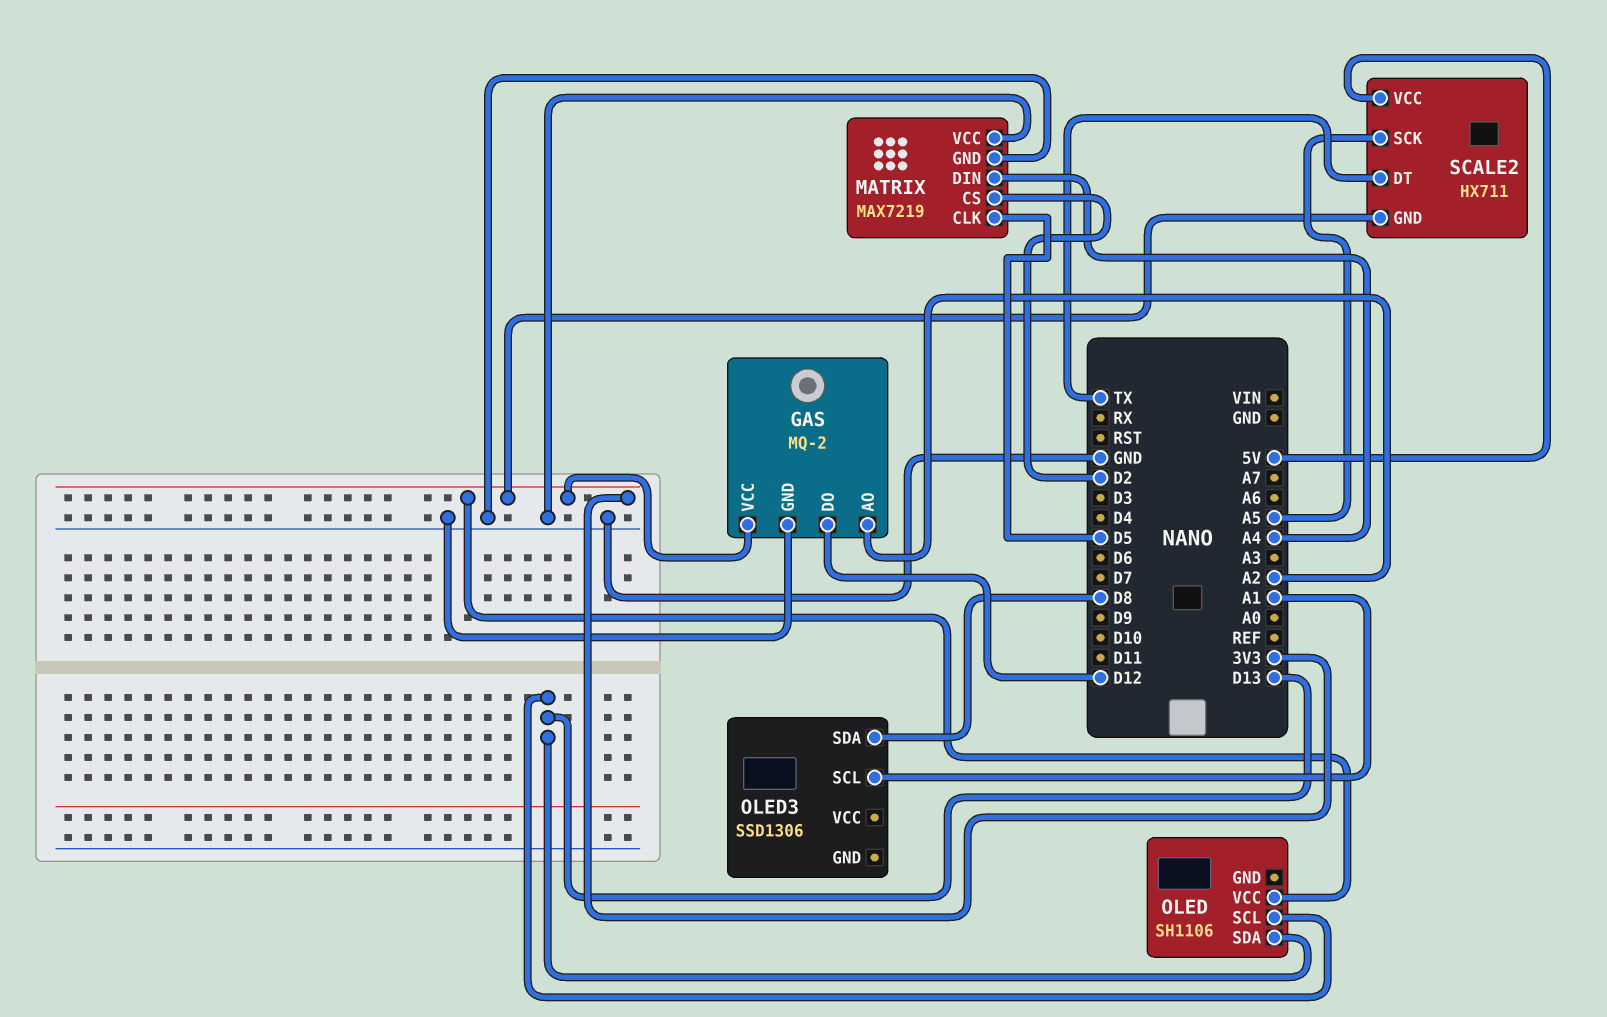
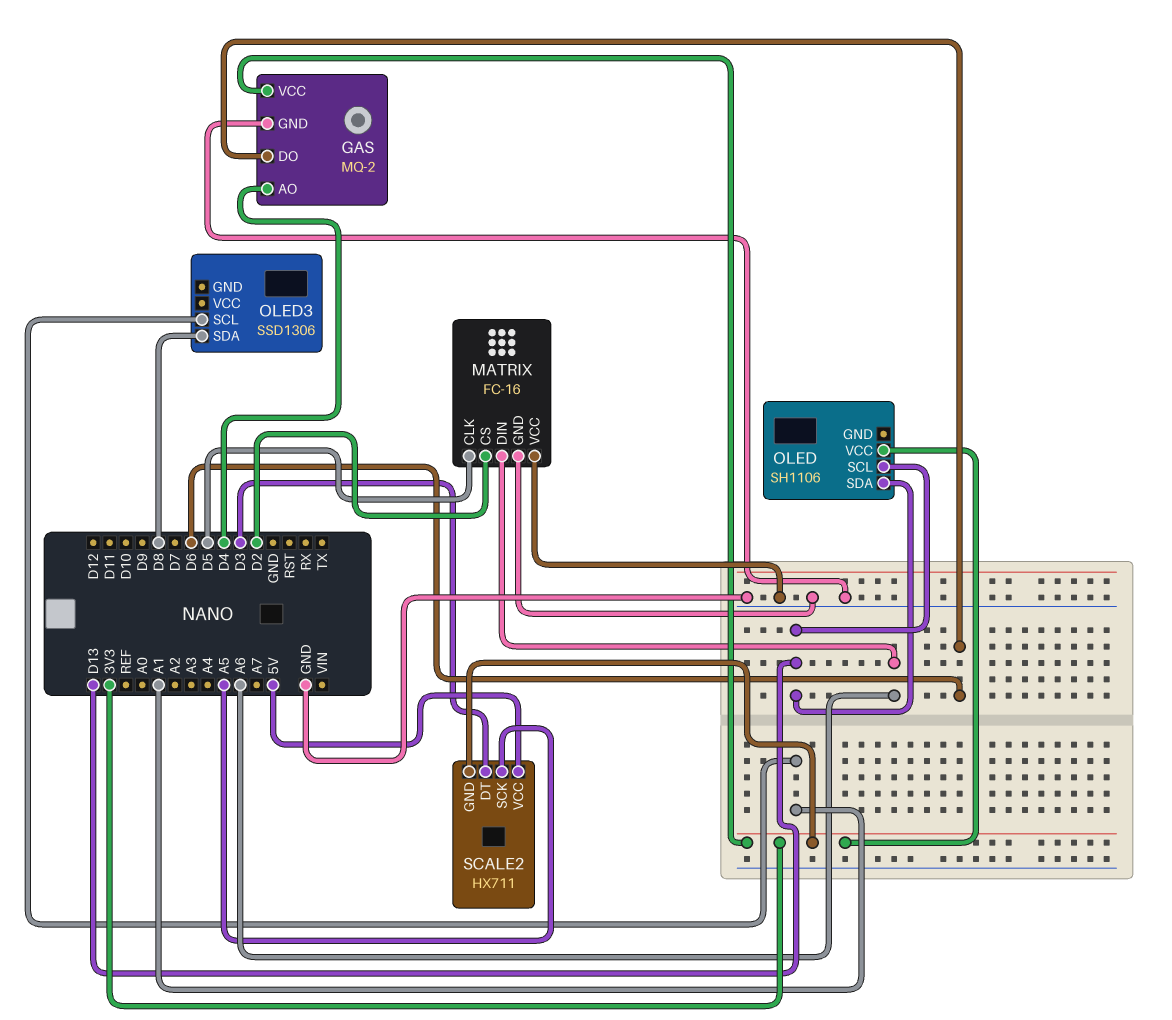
GAS pin AO: A2 -> D4
GAS pin DO: D12 -> D6
MATRIX: MAX7219 -> FC-16
MATRIX pin DIN: A4 -> A6
SCALE2 pin DT: TX -> D3

